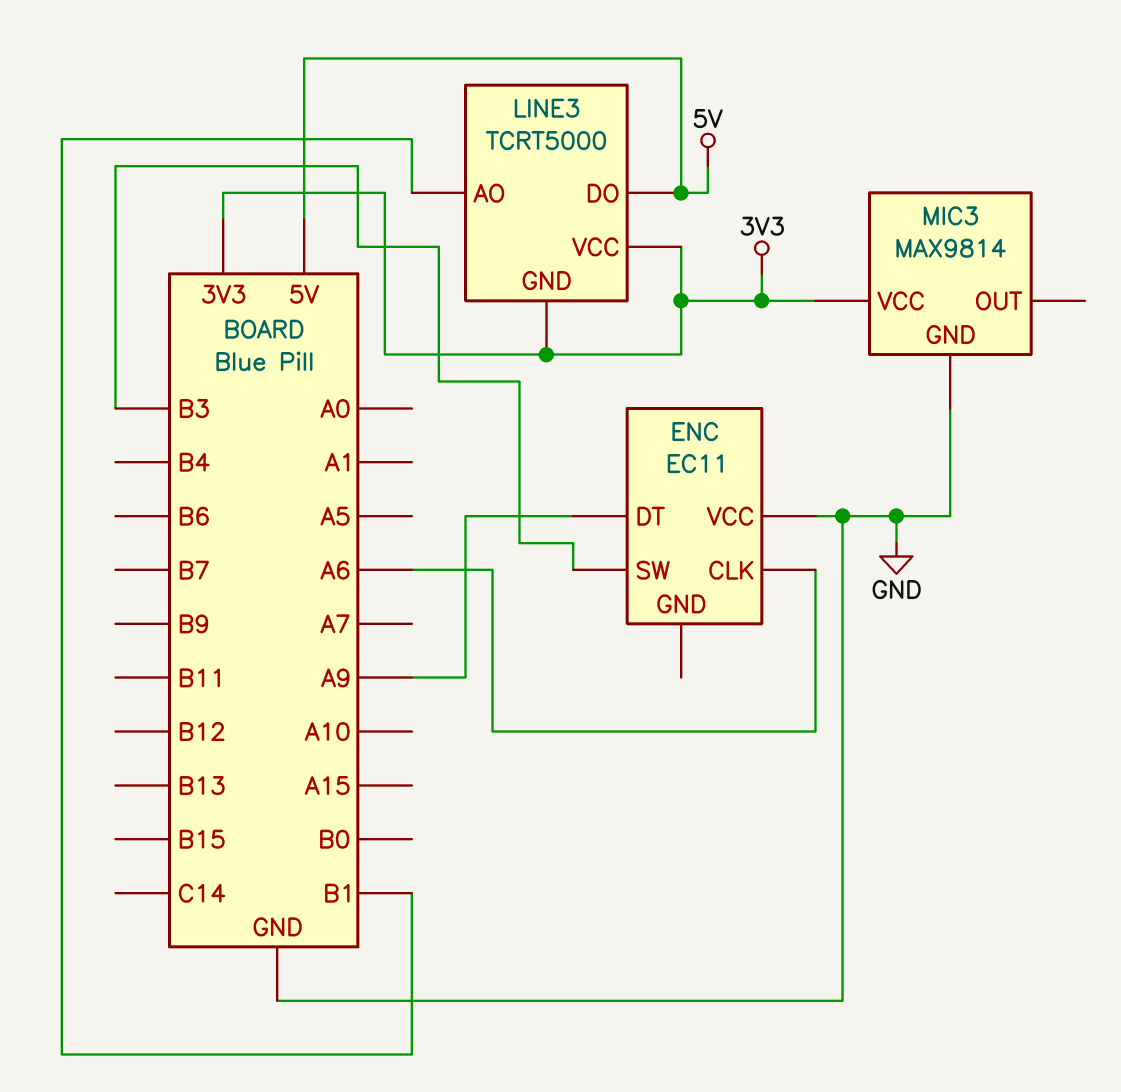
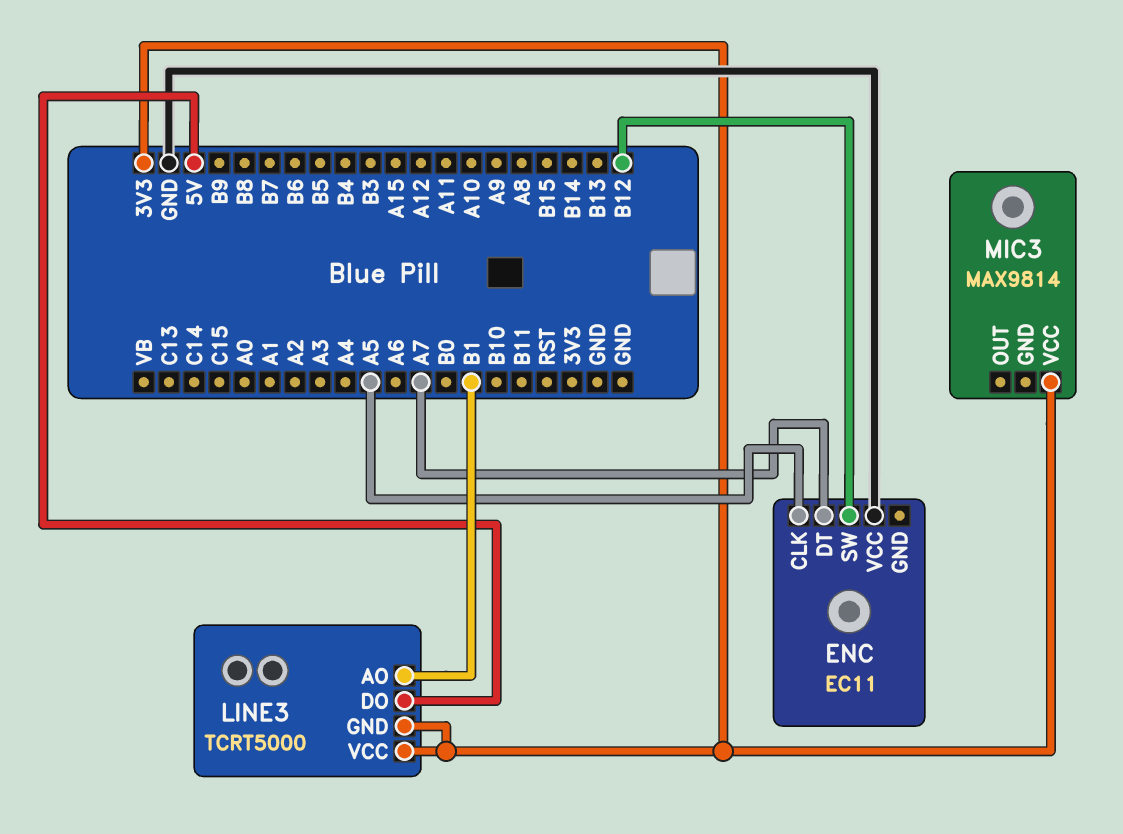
ENC pin CLK: A6 -> A5
ENC pin DT: A9 -> A7
ENC pin SW: B3 -> B12
MIC3 pin GND: GND -> none

